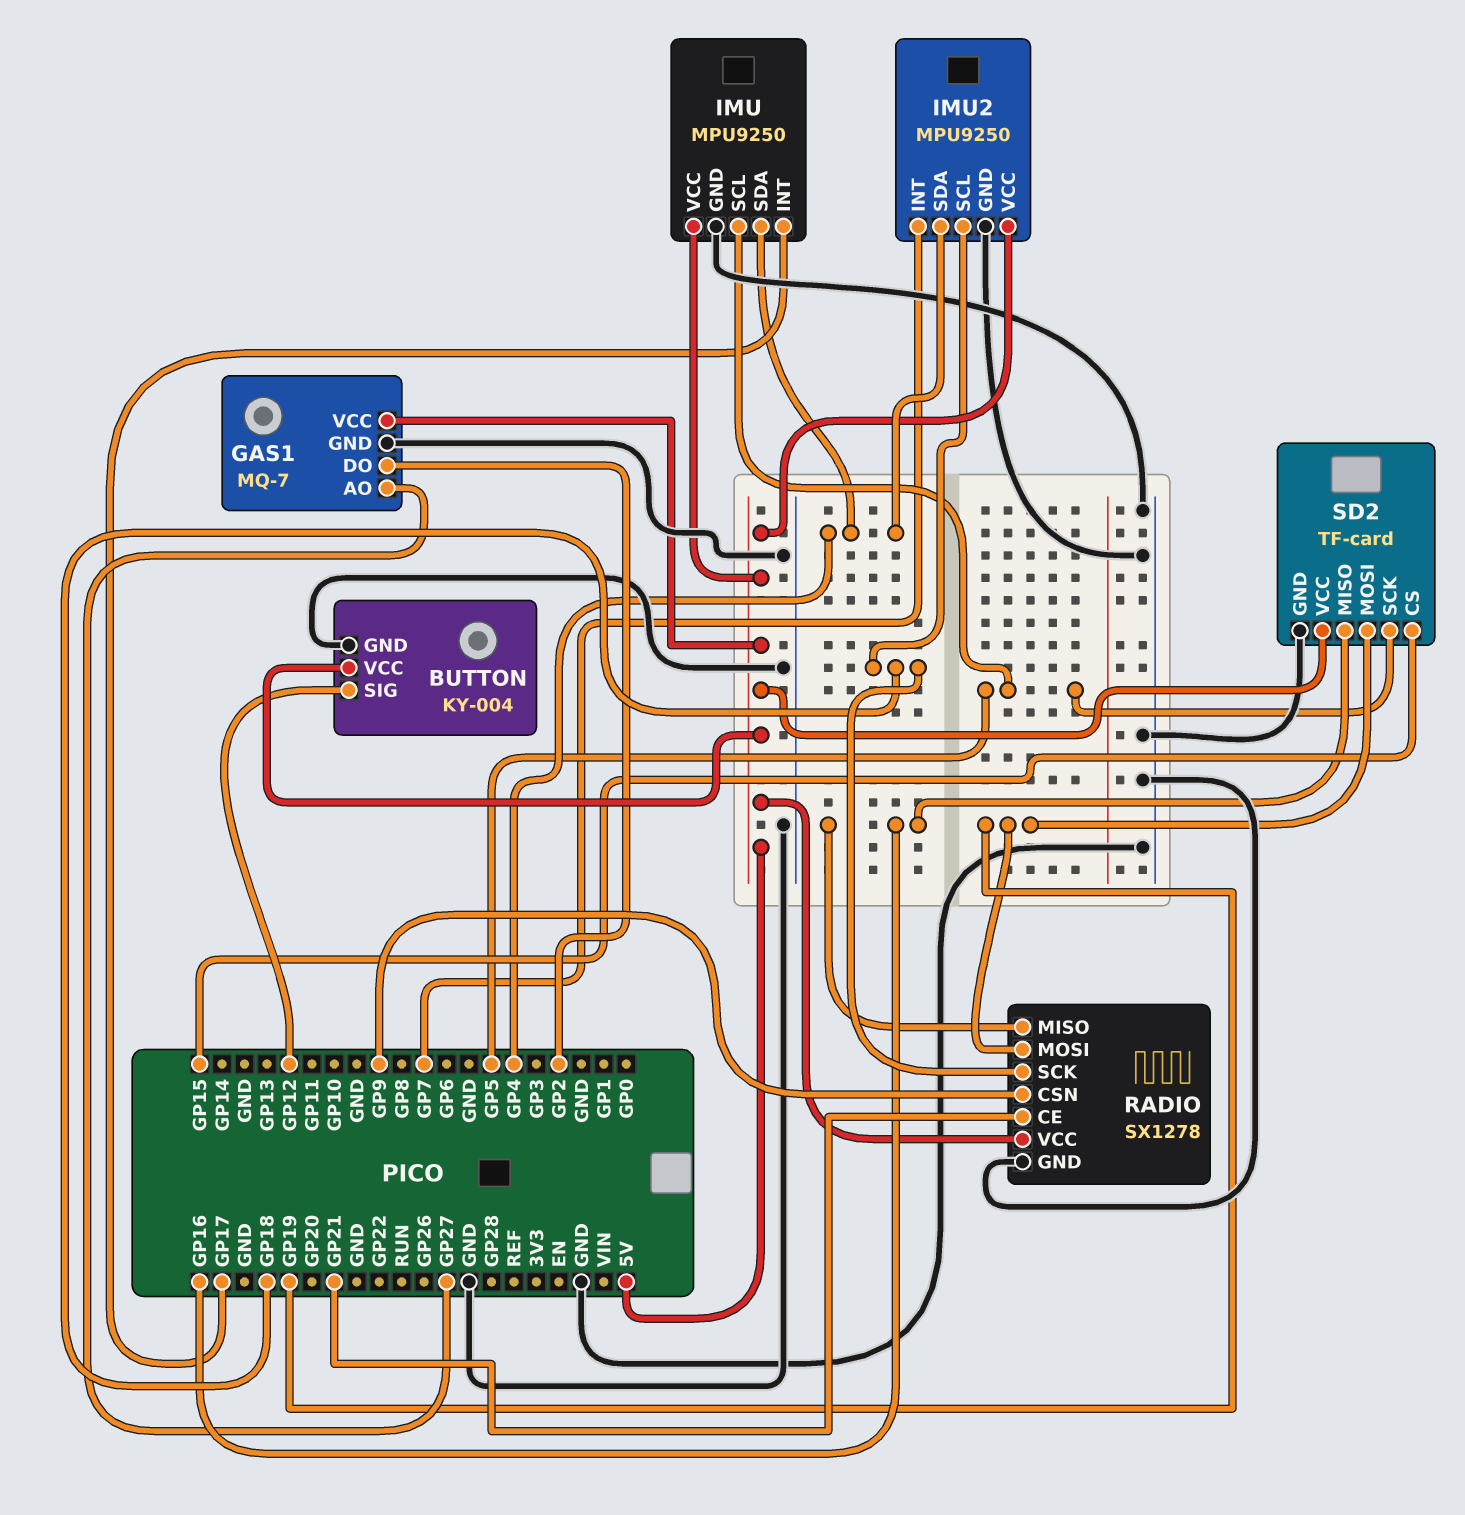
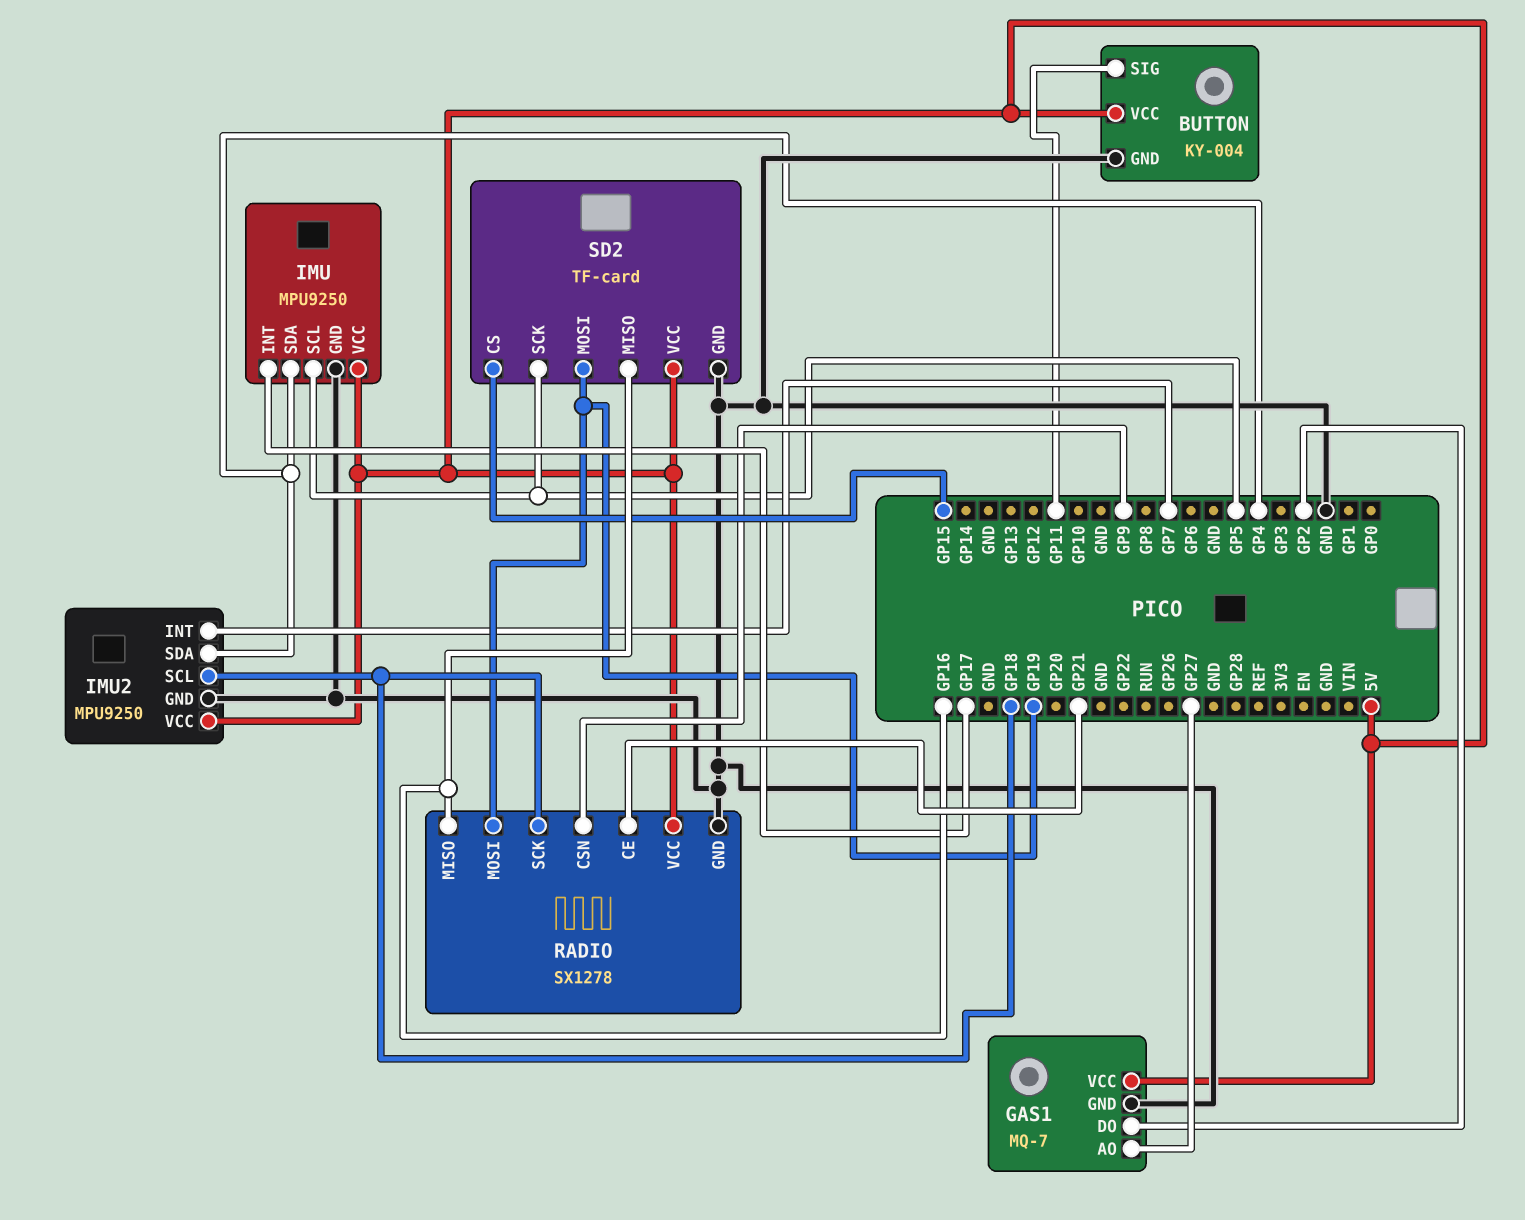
BUTTON pin SIG: GP12 -> GP11

